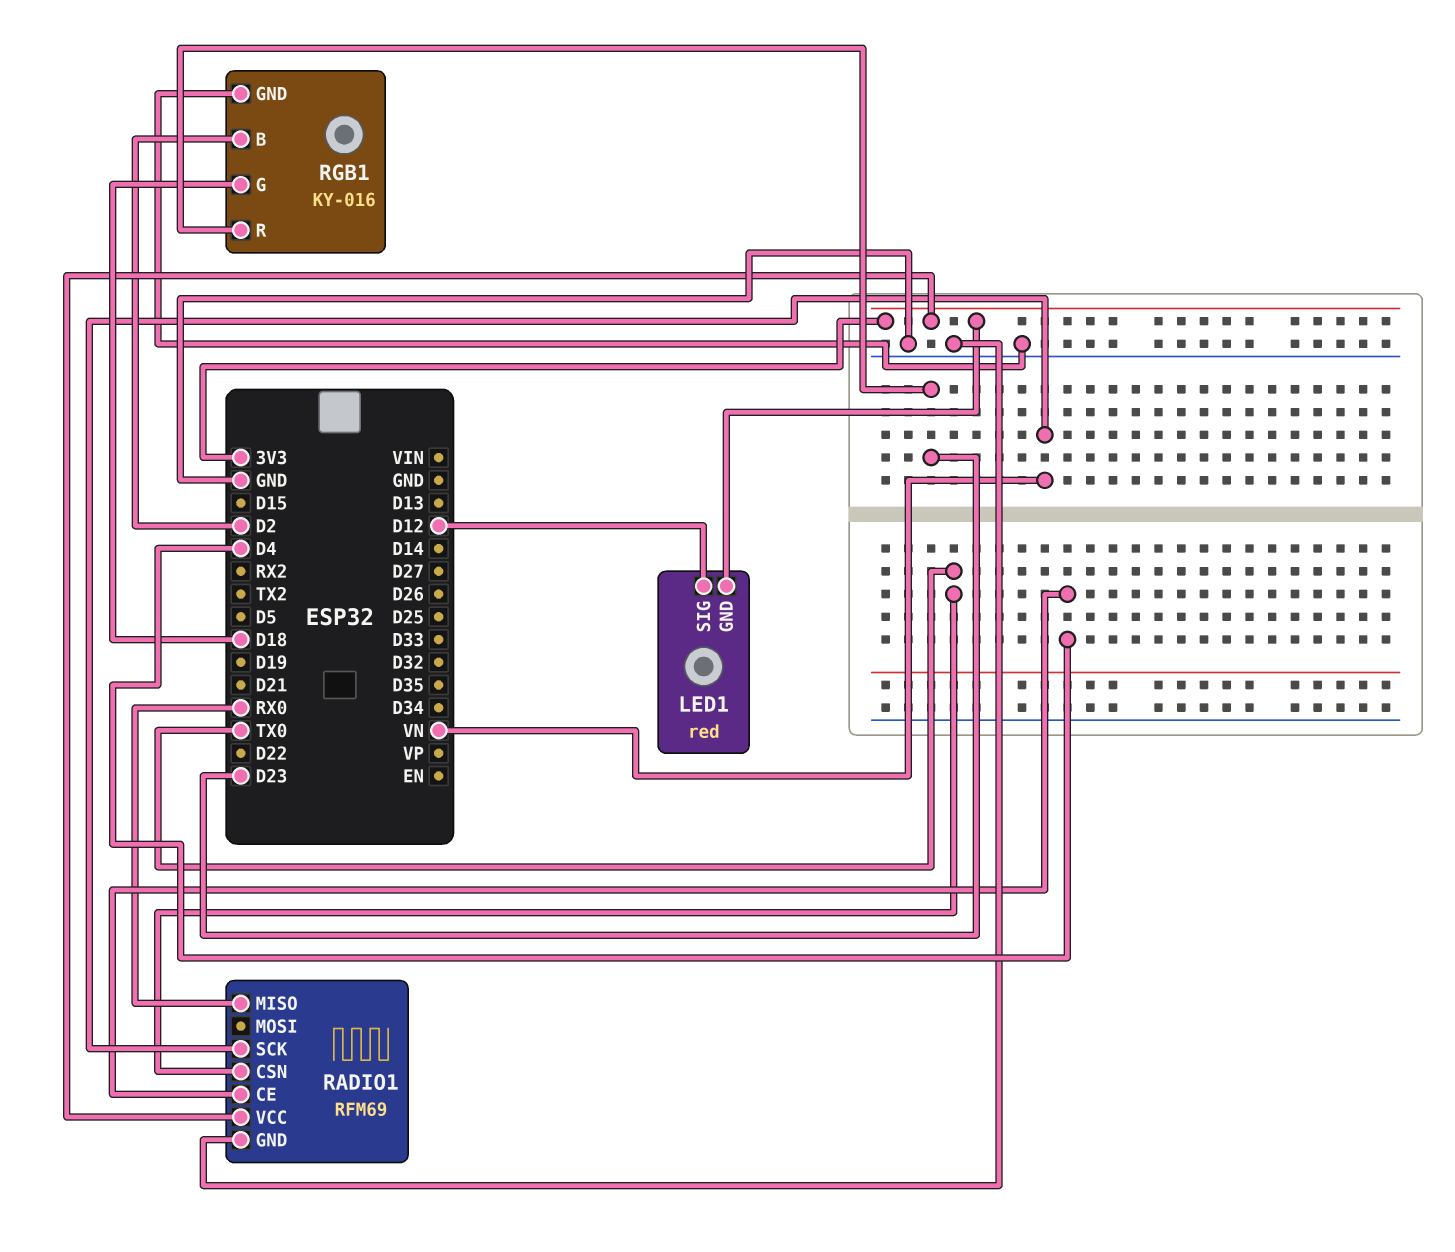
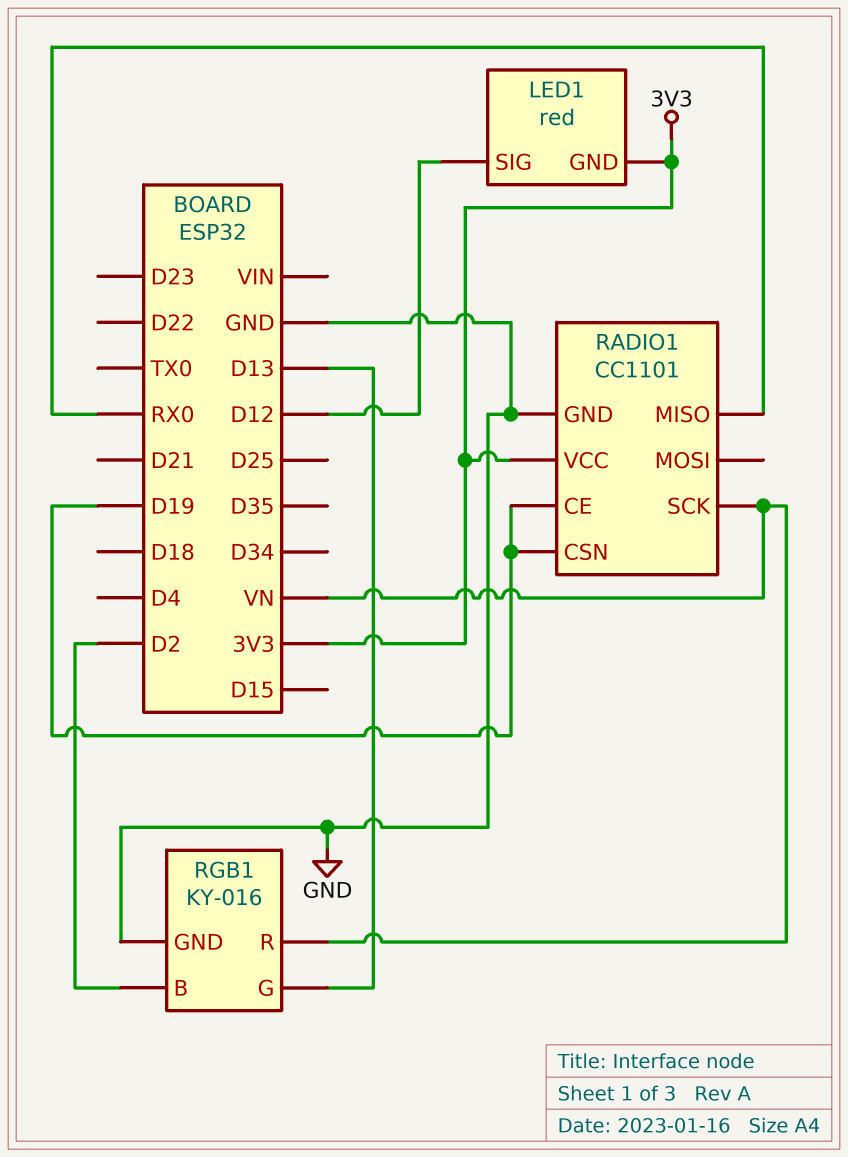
RADIO1: RFM69 -> CC1101
RADIO1 pin CE: D4 -> D19
RADIO1 pin CSN: TX0 -> D19
RGB1 pin G: D18 -> D13
RGB1 pin R: D23 -> VN

